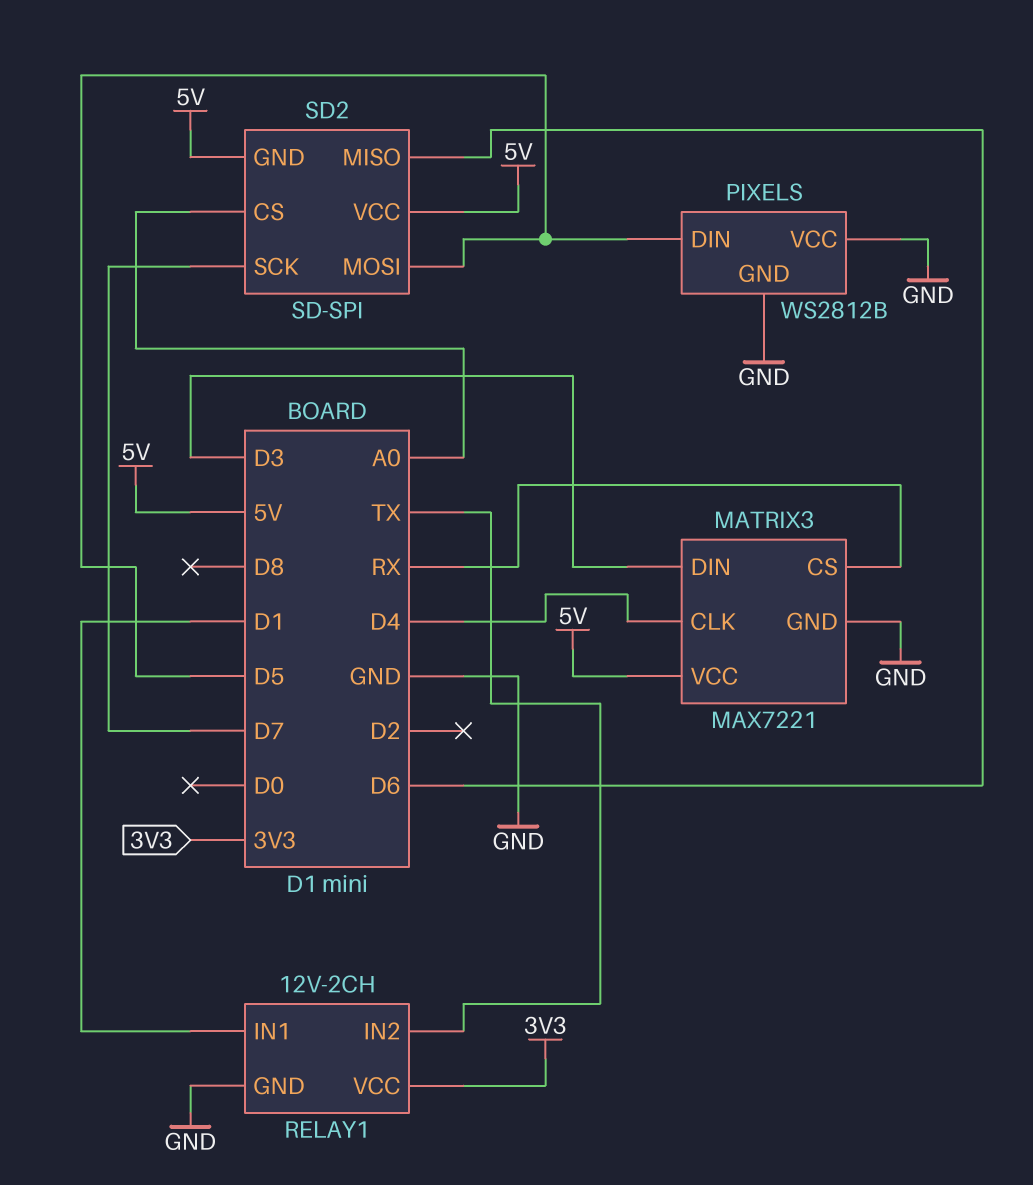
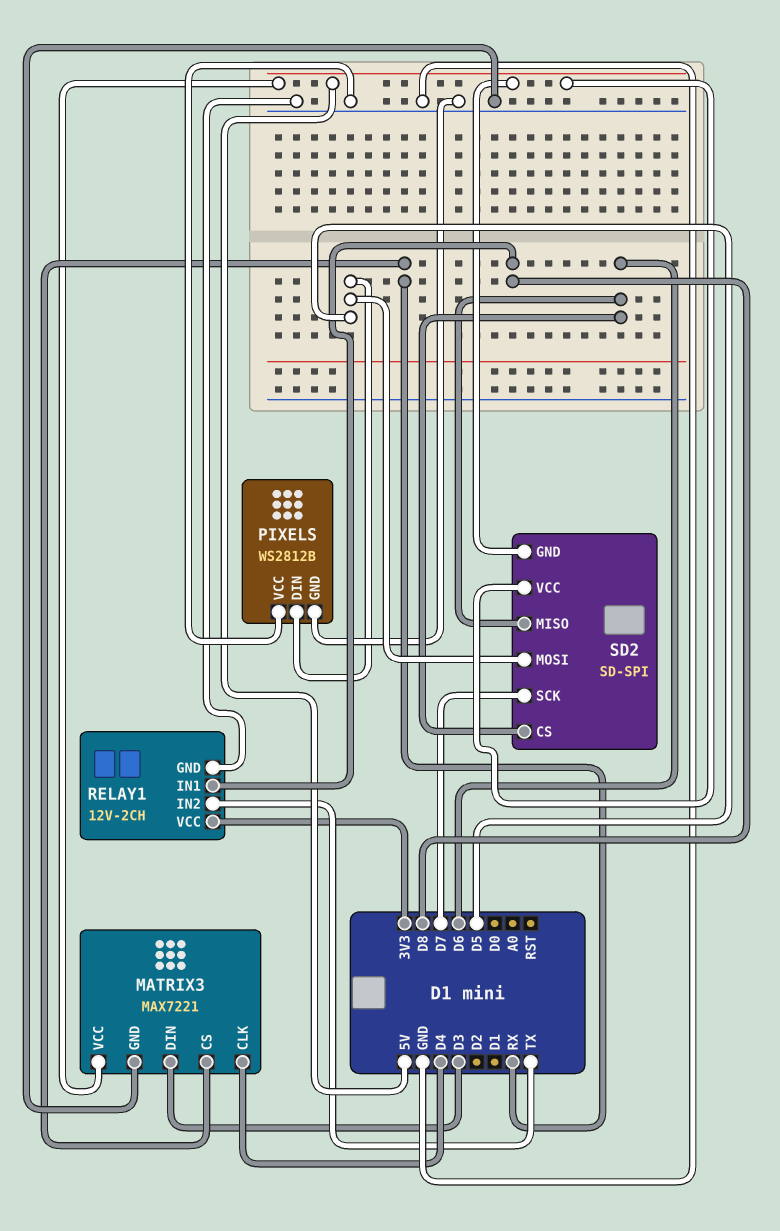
RELAY1 pin IN1: D1 -> D8
SD2 pin CS: A0 -> D6

